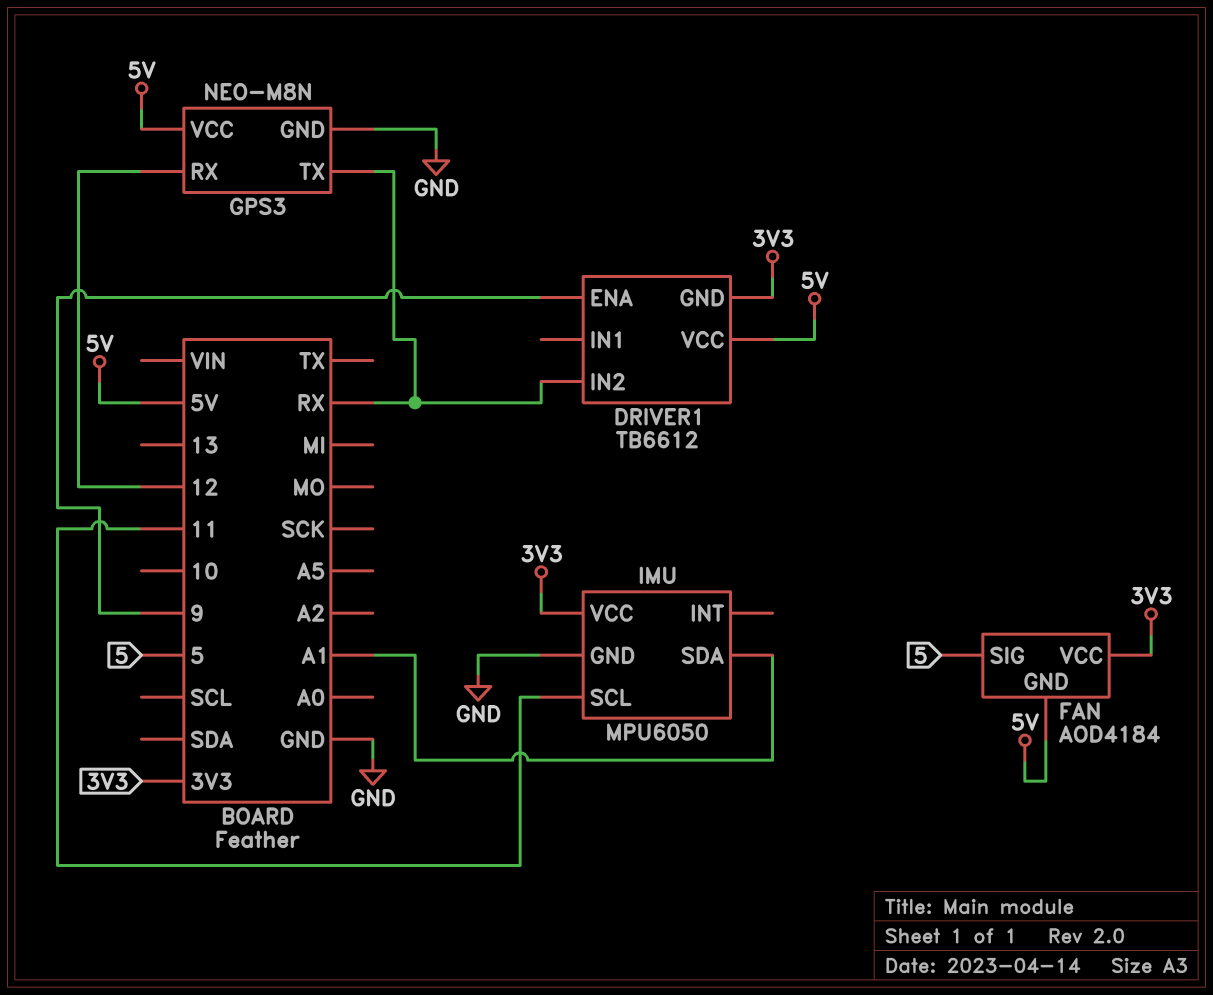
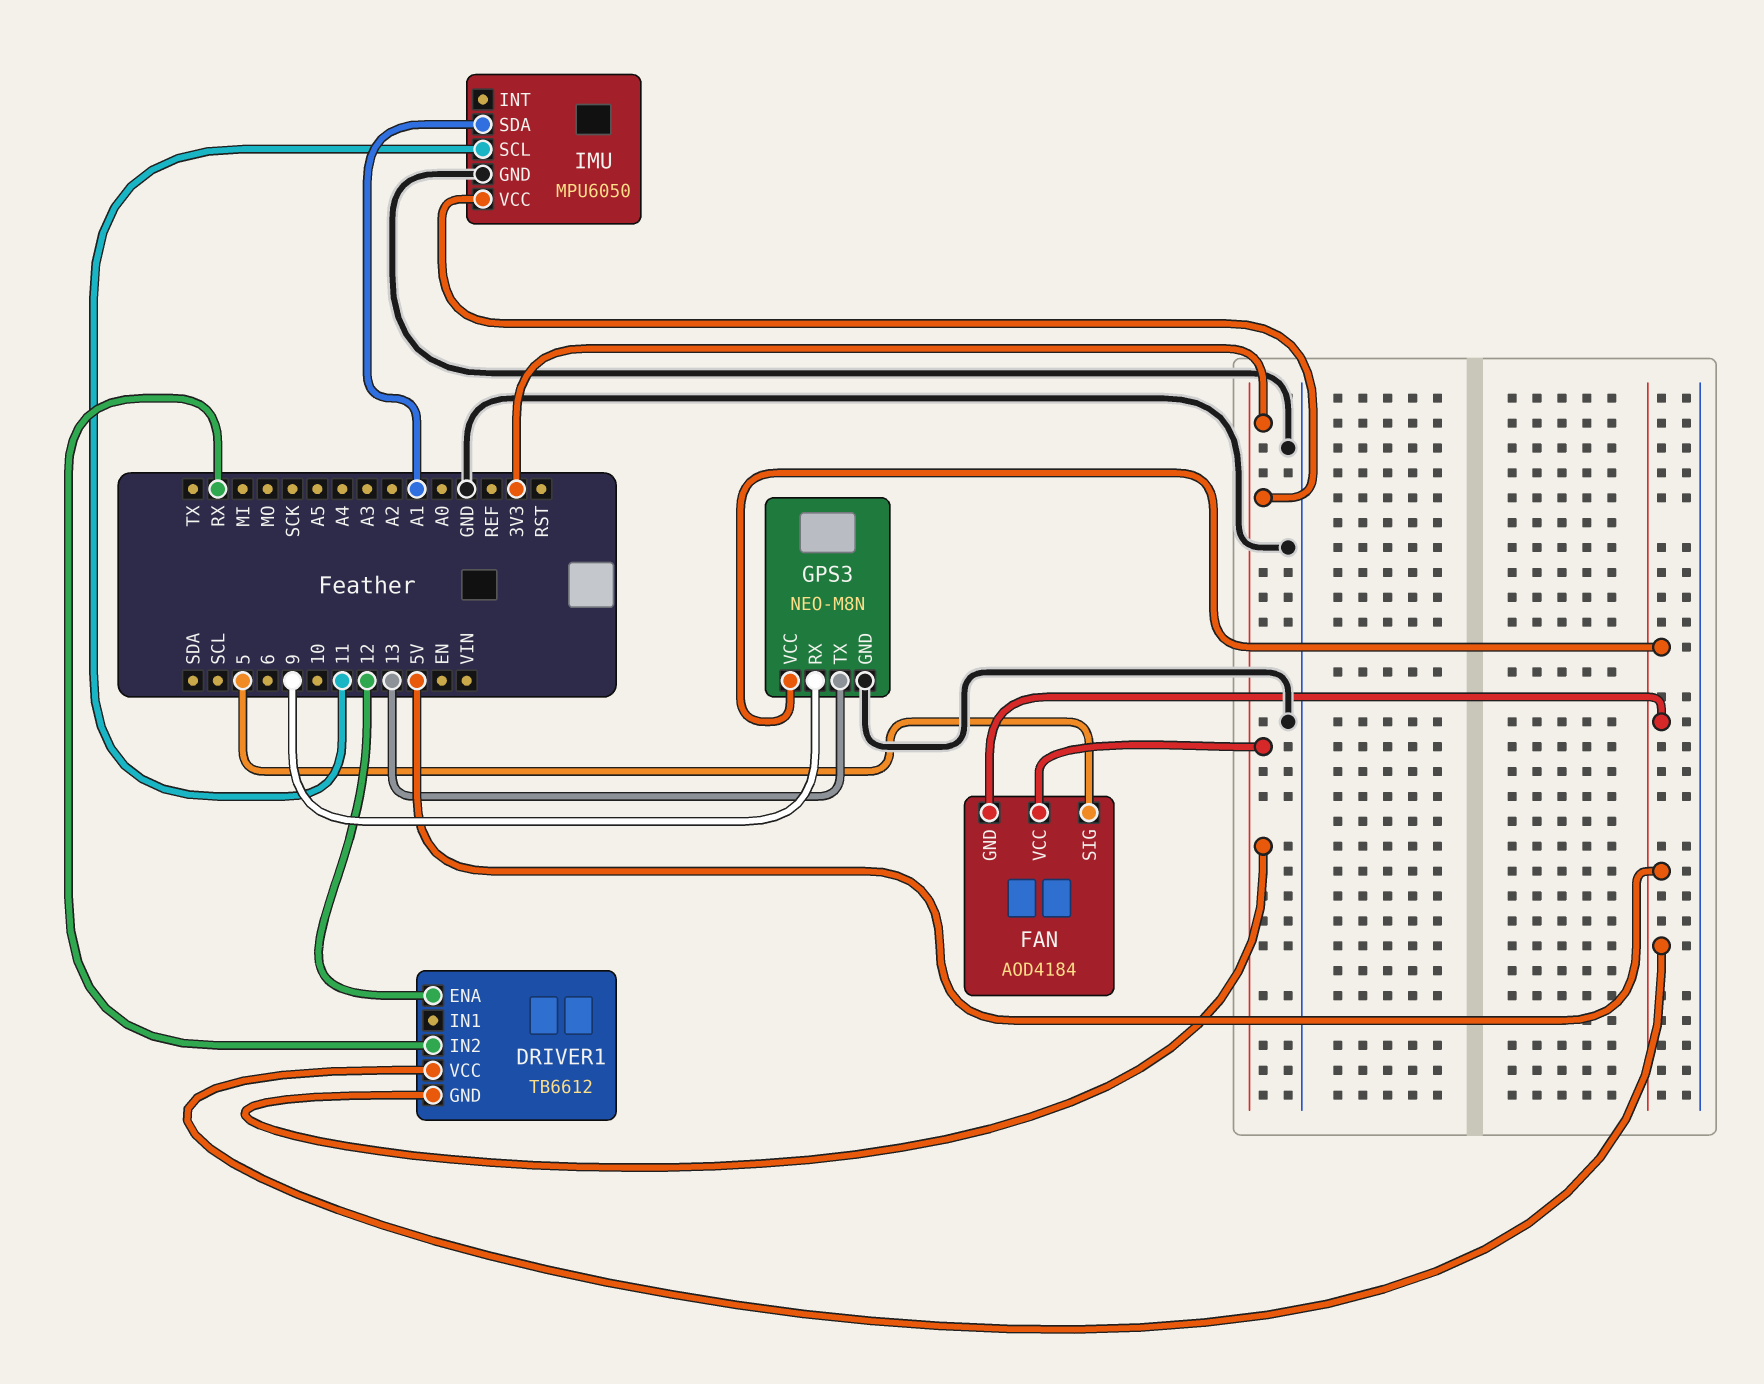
DRIVER1 pin ENA: 9 -> 12
GPS3 pin RX: 12 -> 9
GPS3 pin TX: RX -> 13

